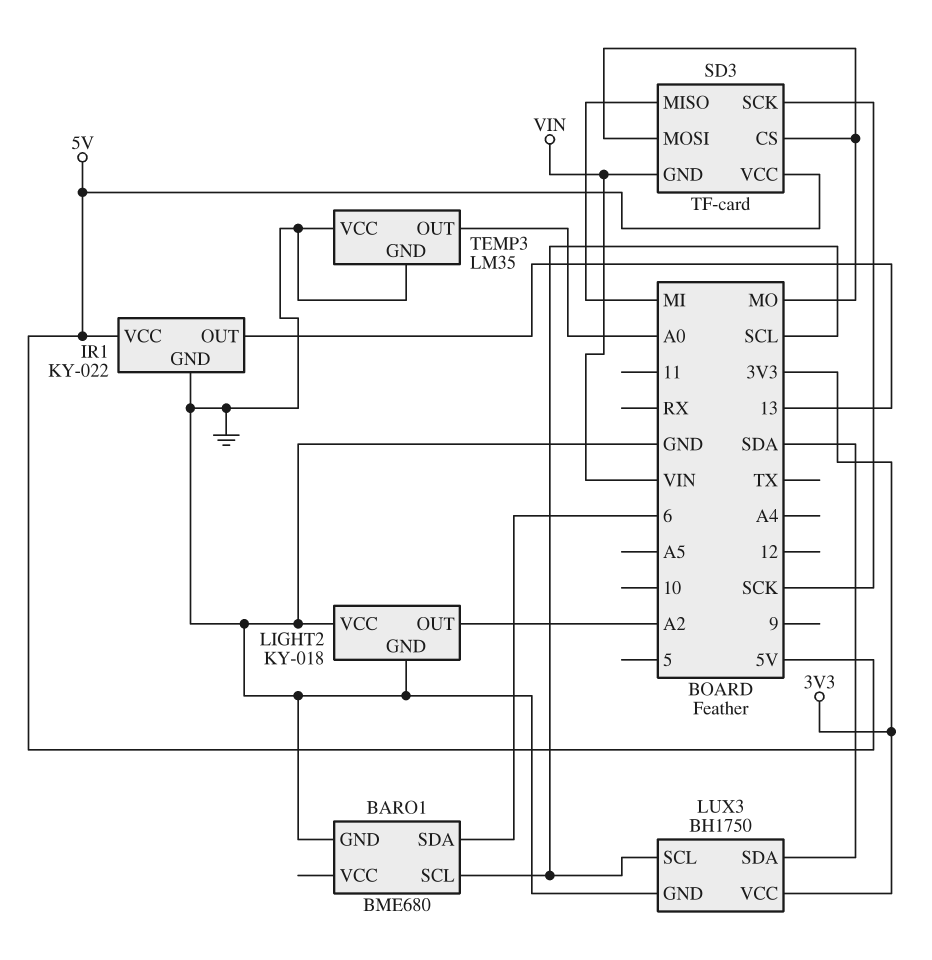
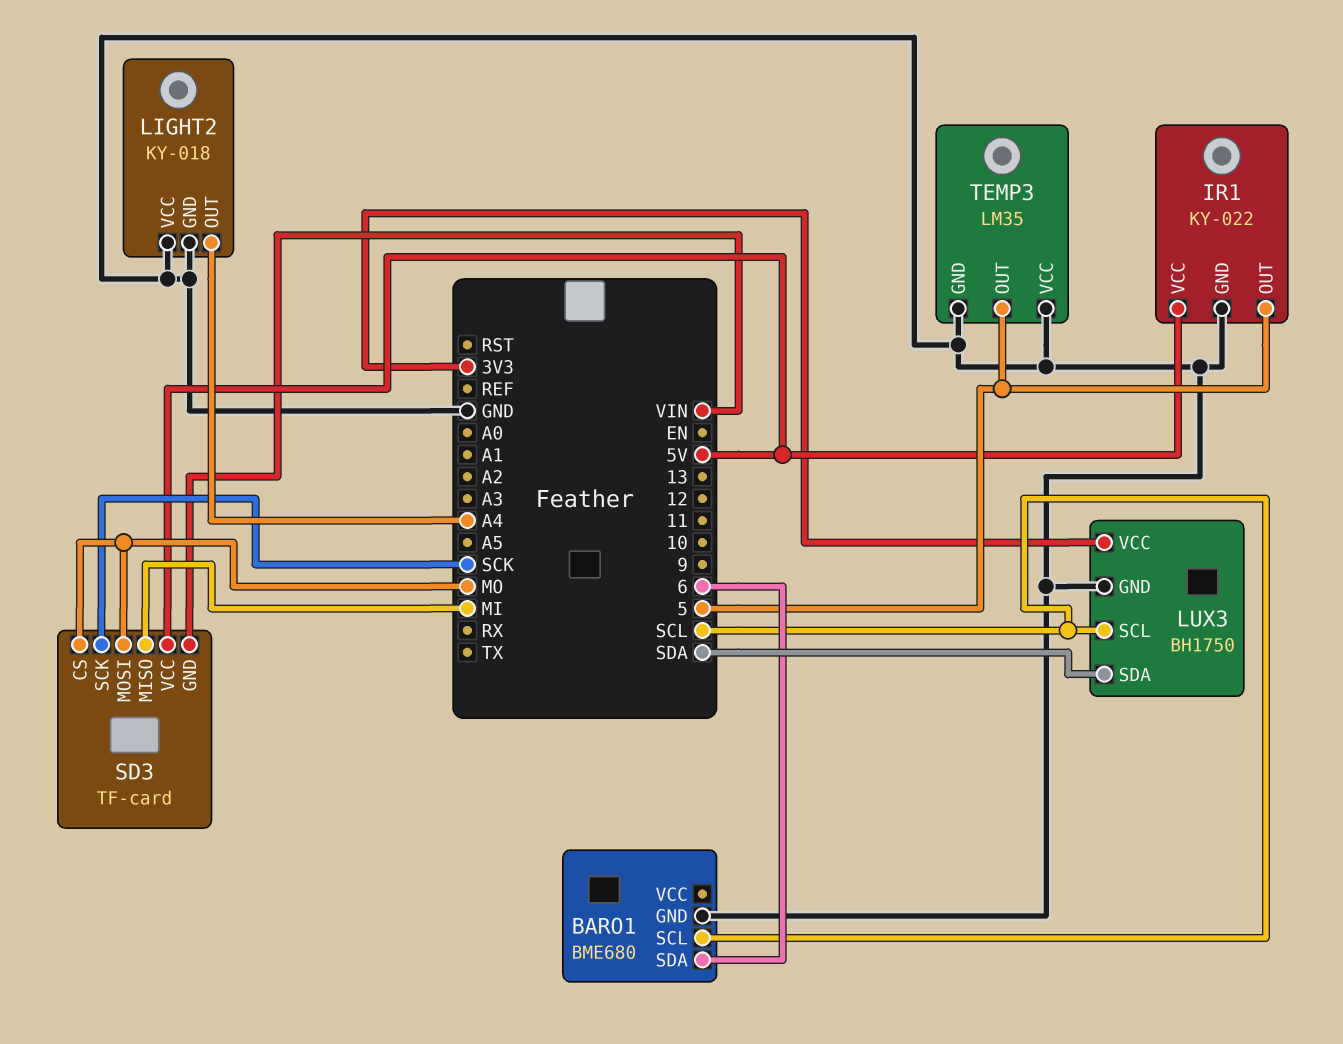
IR1 pin OUT: 13 -> 5
LIGHT2 pin OUT: A2 -> A4
TEMP3 pin OUT: A0 -> 5

